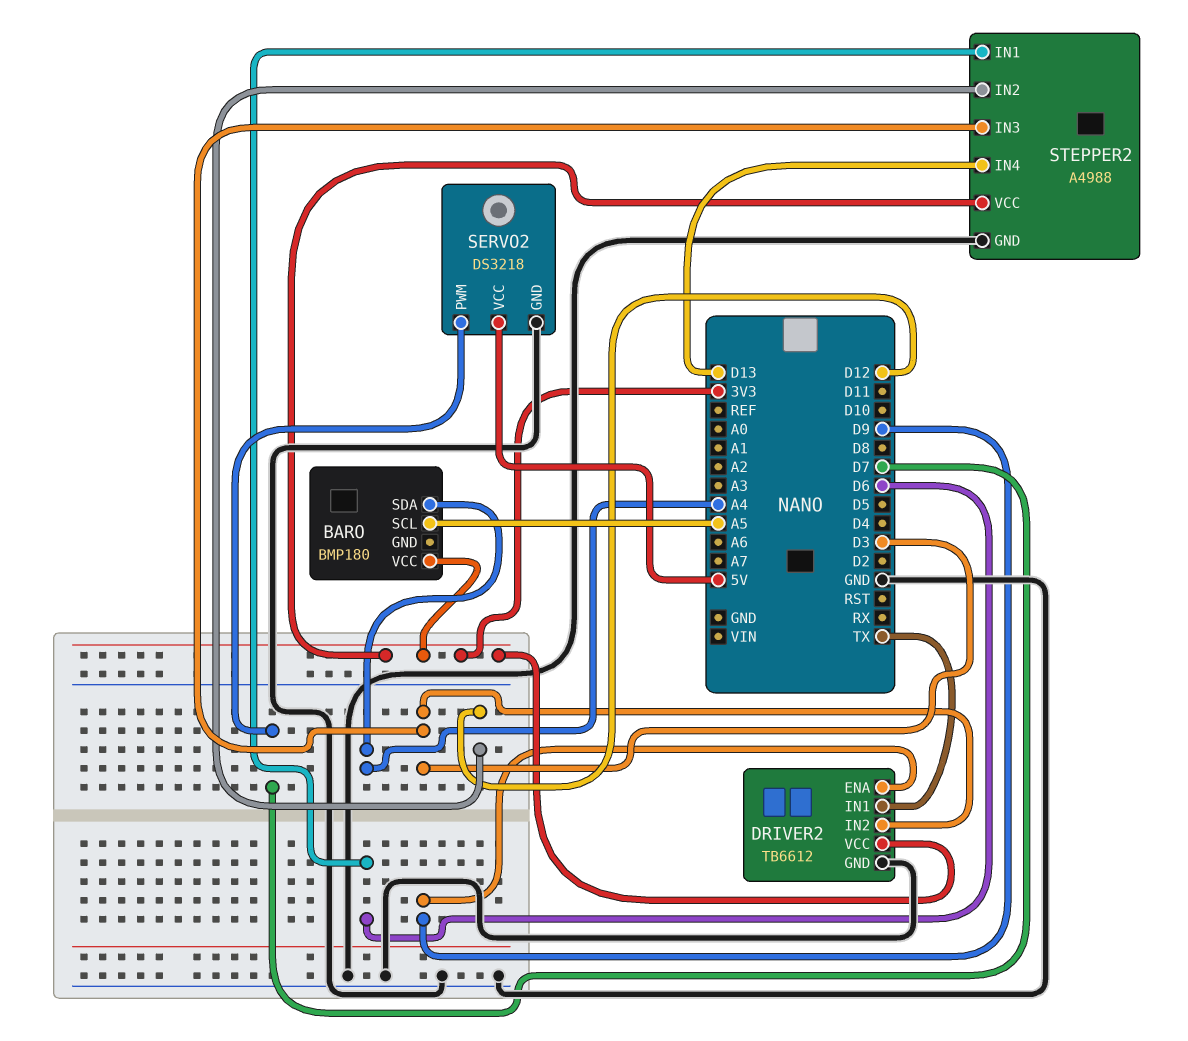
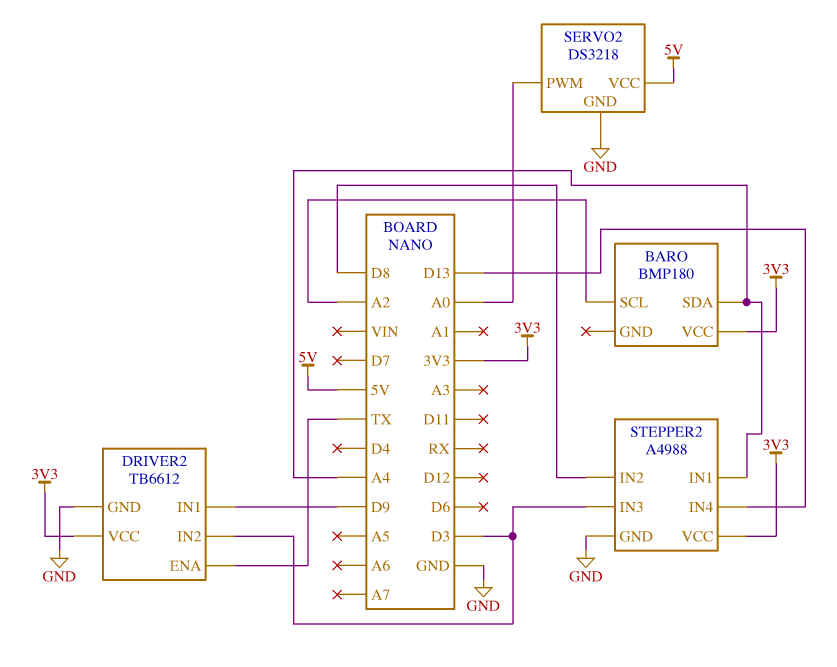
BARO pin SCL: A5 -> A2
DRIVER2 pin ENA: D9 -> TX
DRIVER2 pin IN1: TX -> D9
SERVO2 pin PWM: D7 -> A0
STEPPER2 pin IN1: D6 -> A4
STEPPER2 pin IN2: D12 -> D8

